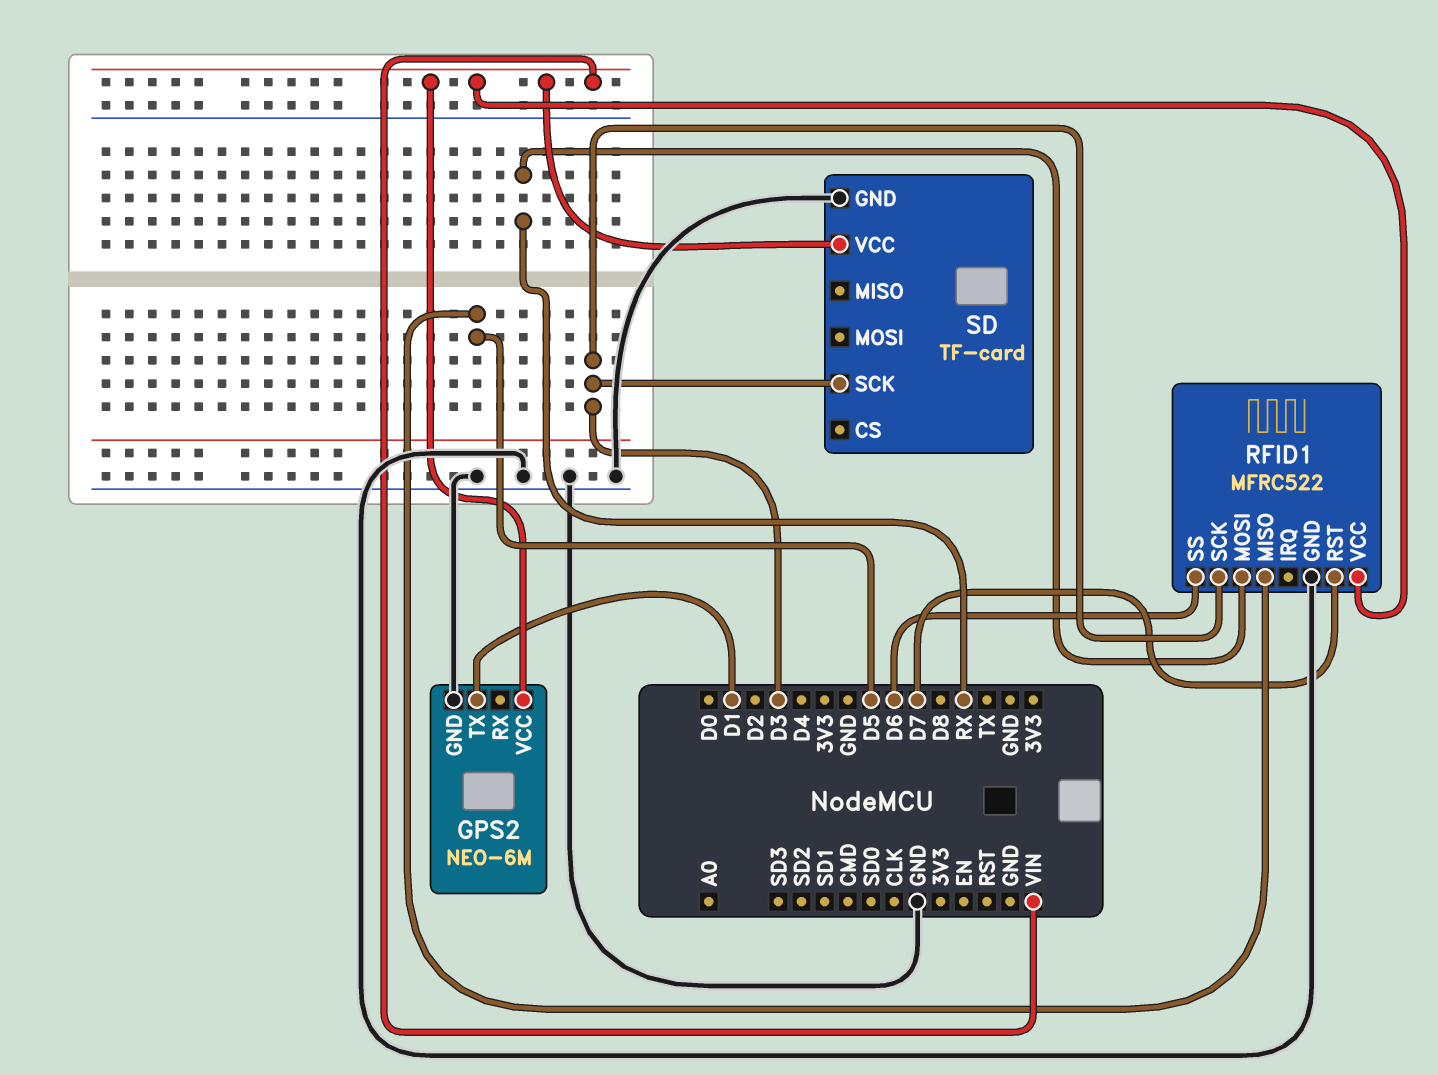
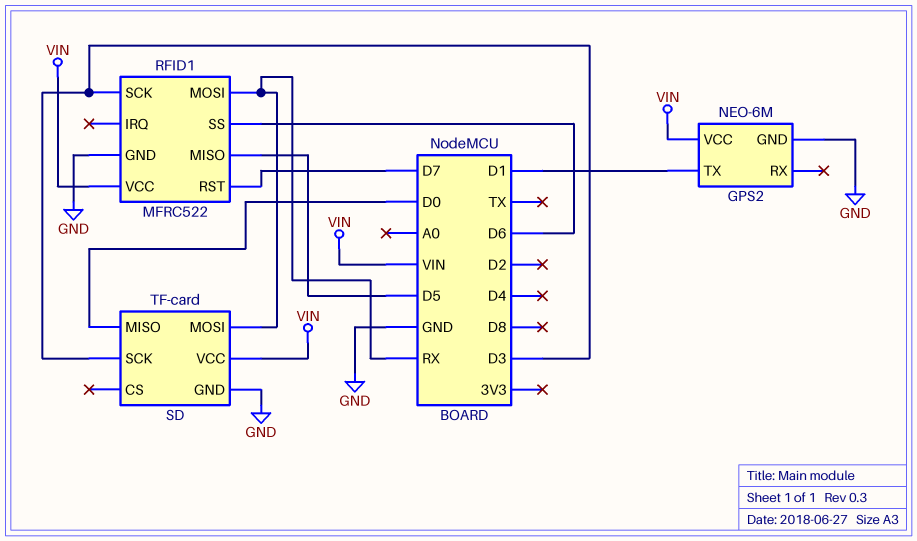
SD pin MISO: none -> D0
SD pin MOSI: none -> RX

